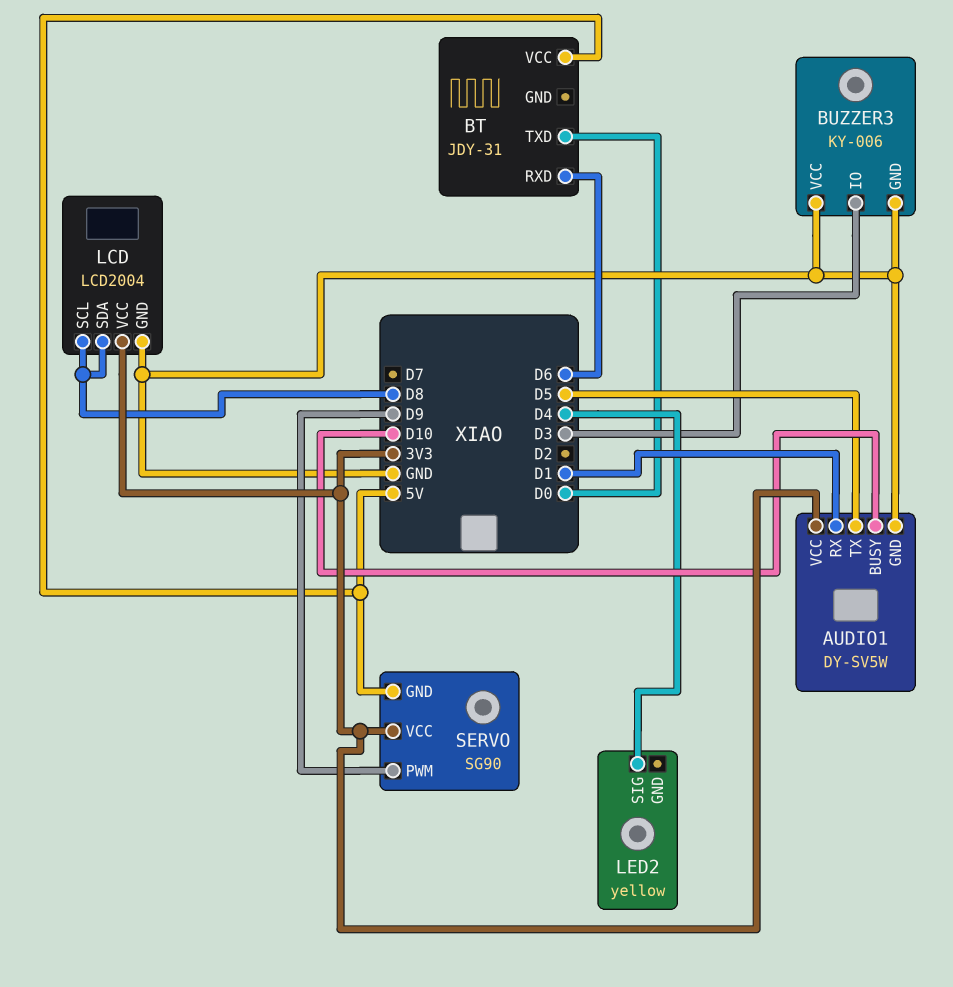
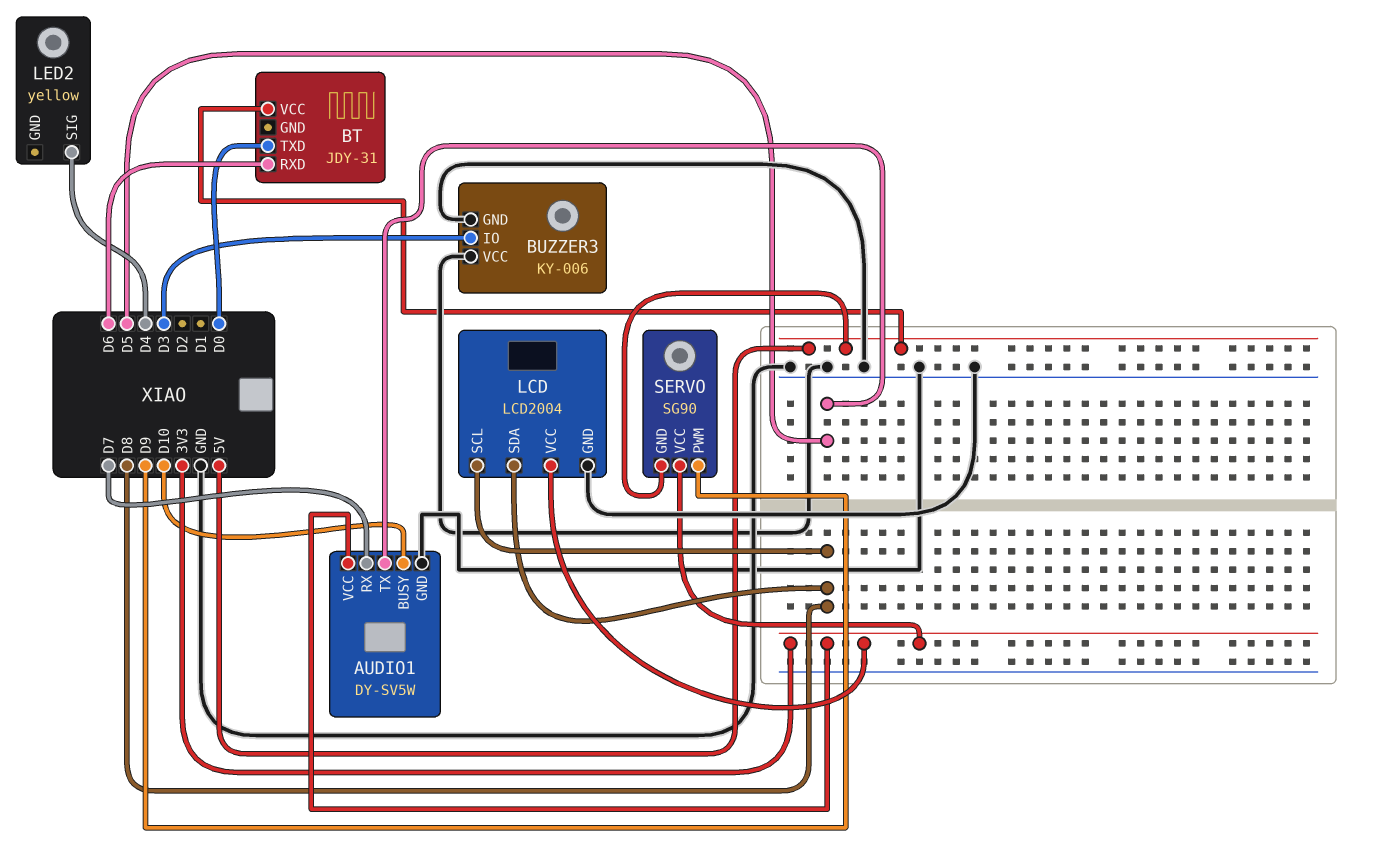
AUDIO1 pin RX: D1 -> D7

